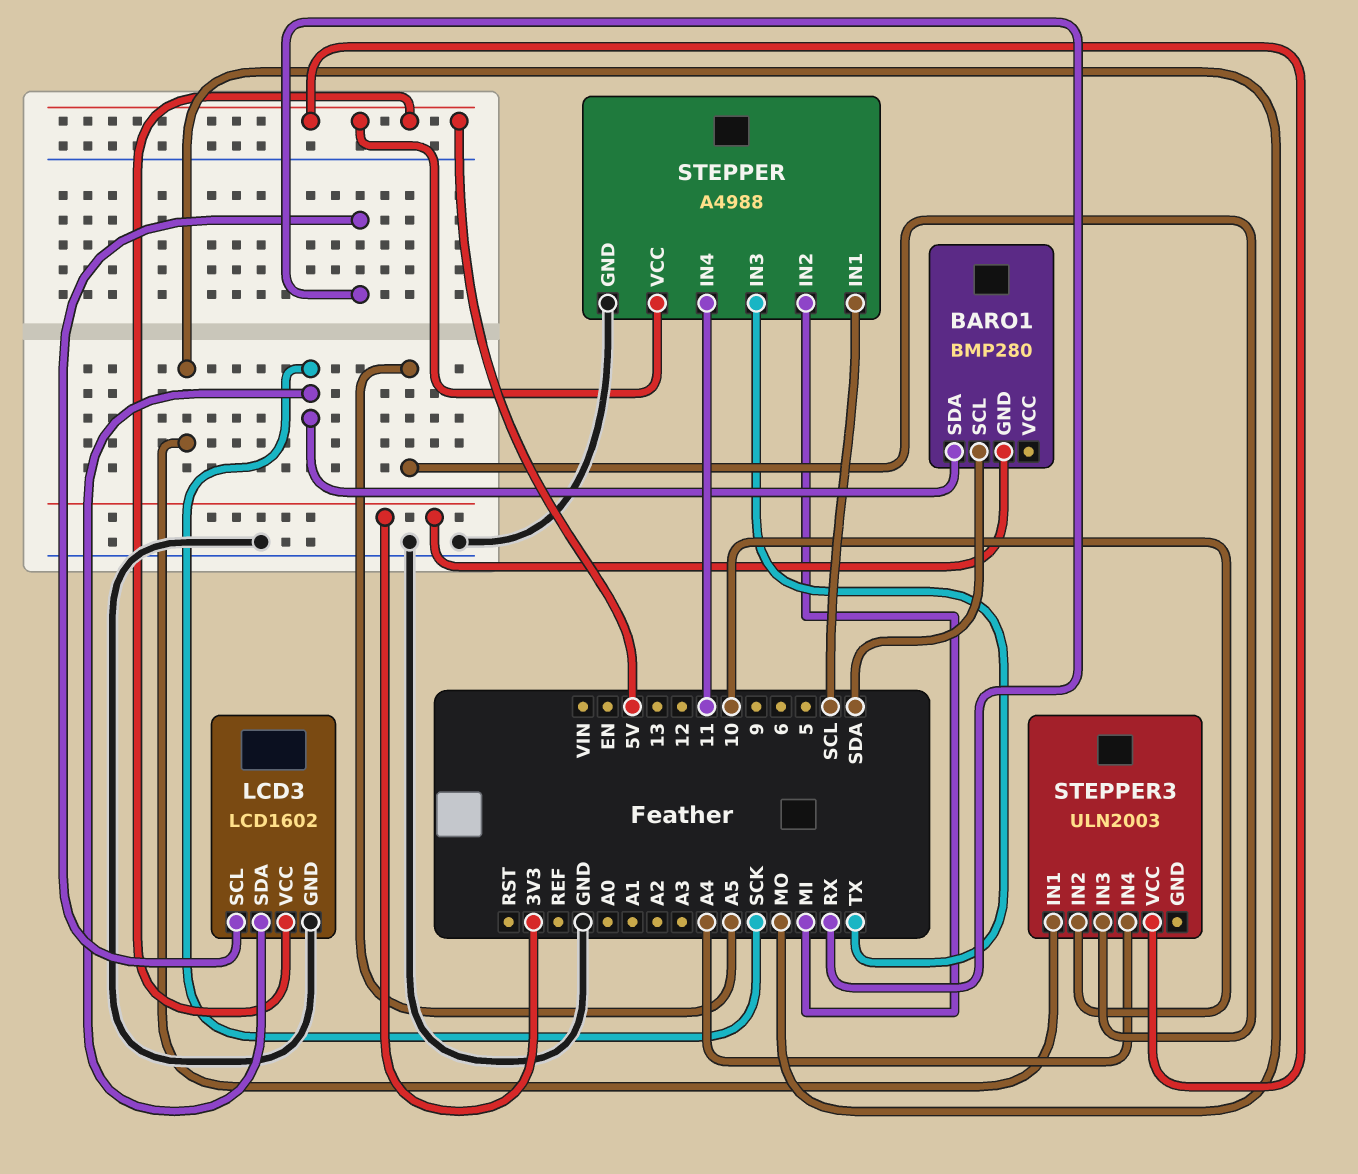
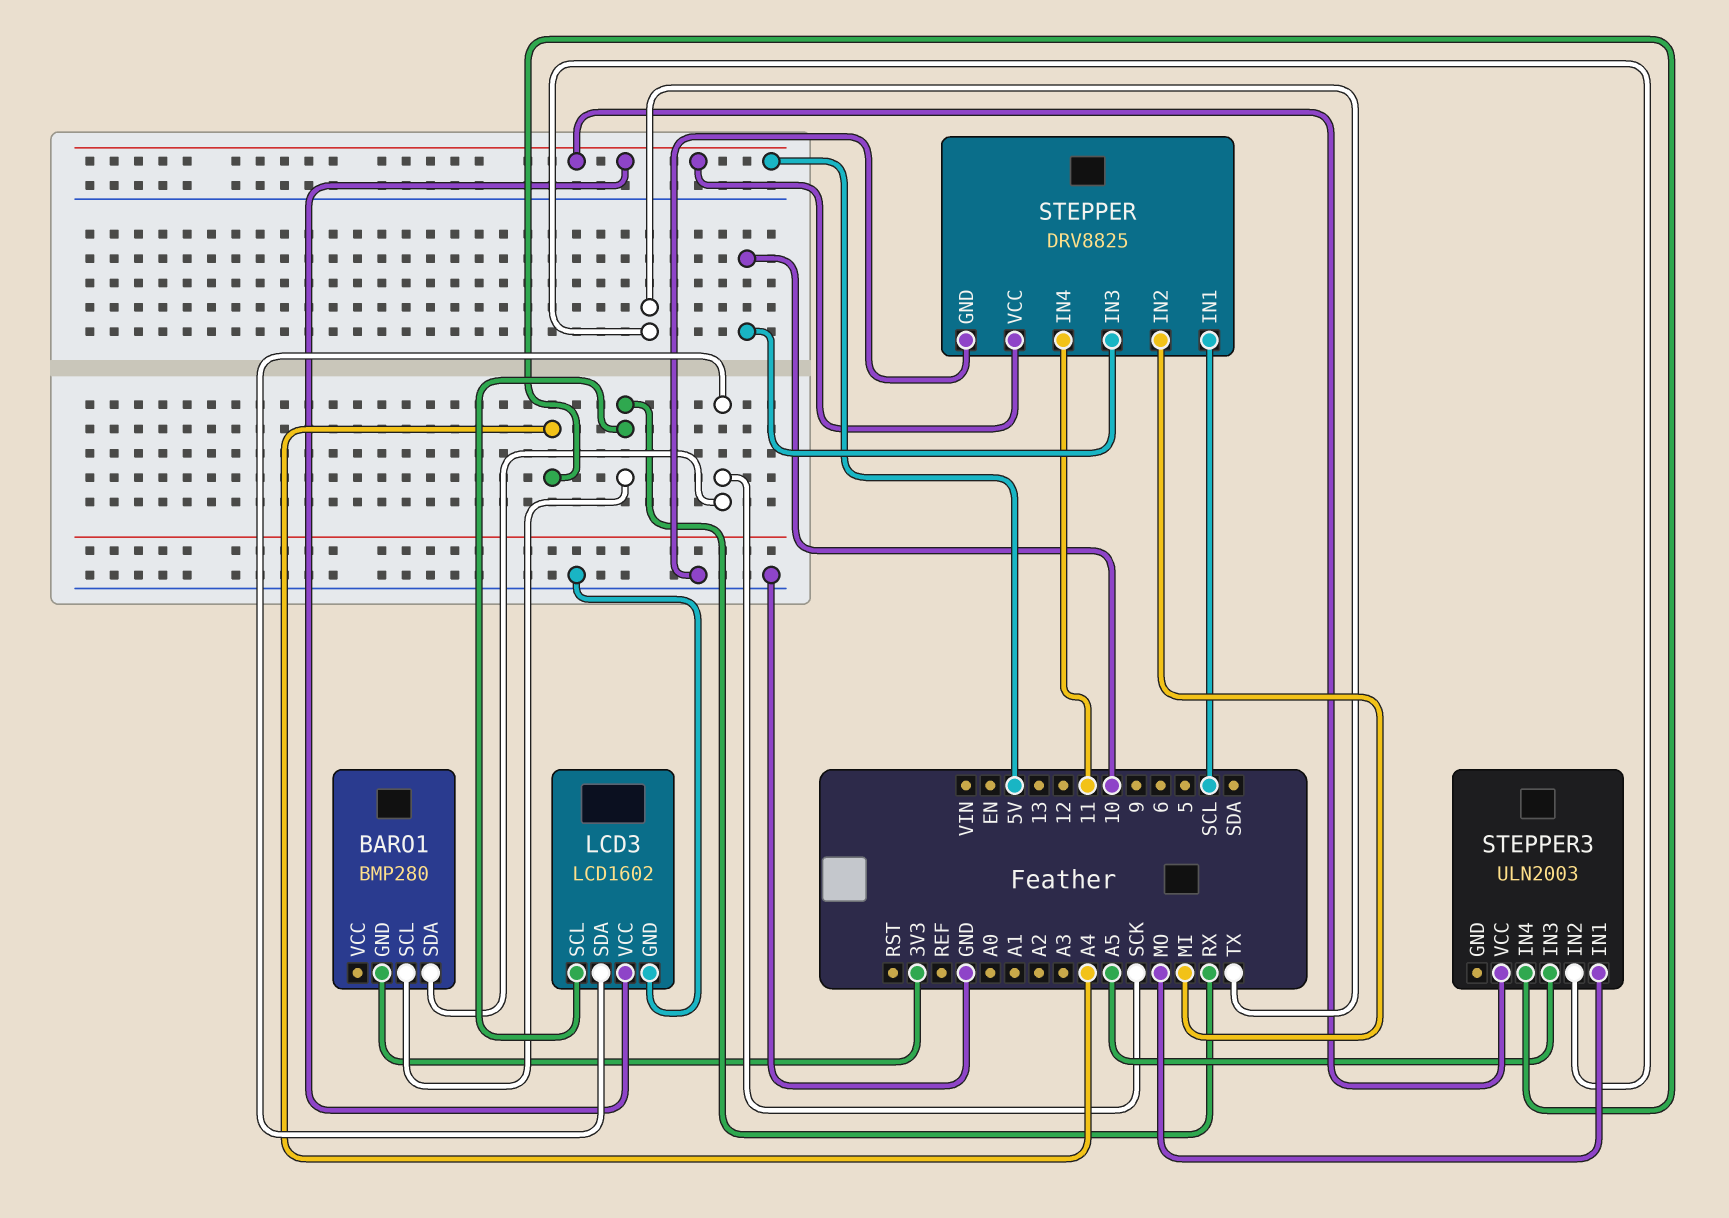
BARO1 pin SCL: SDA -> RX
STEPPER: A4988 -> DRV8825
STEPPER pin IN3: TX -> 10
STEPPER3 pin IN2: 10 -> TX

